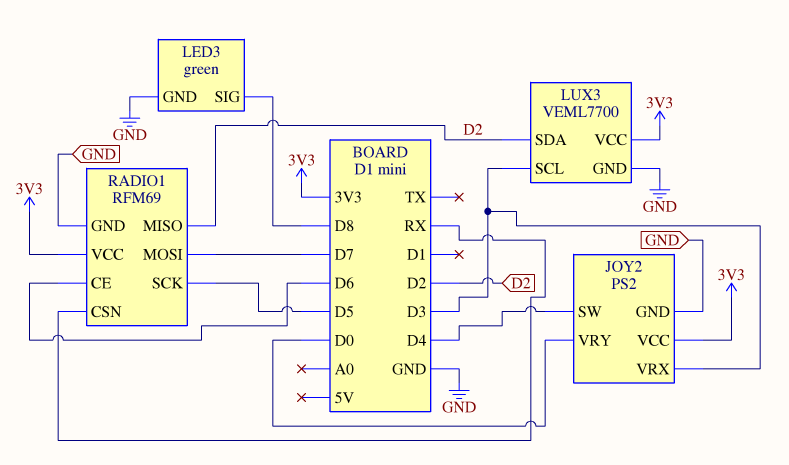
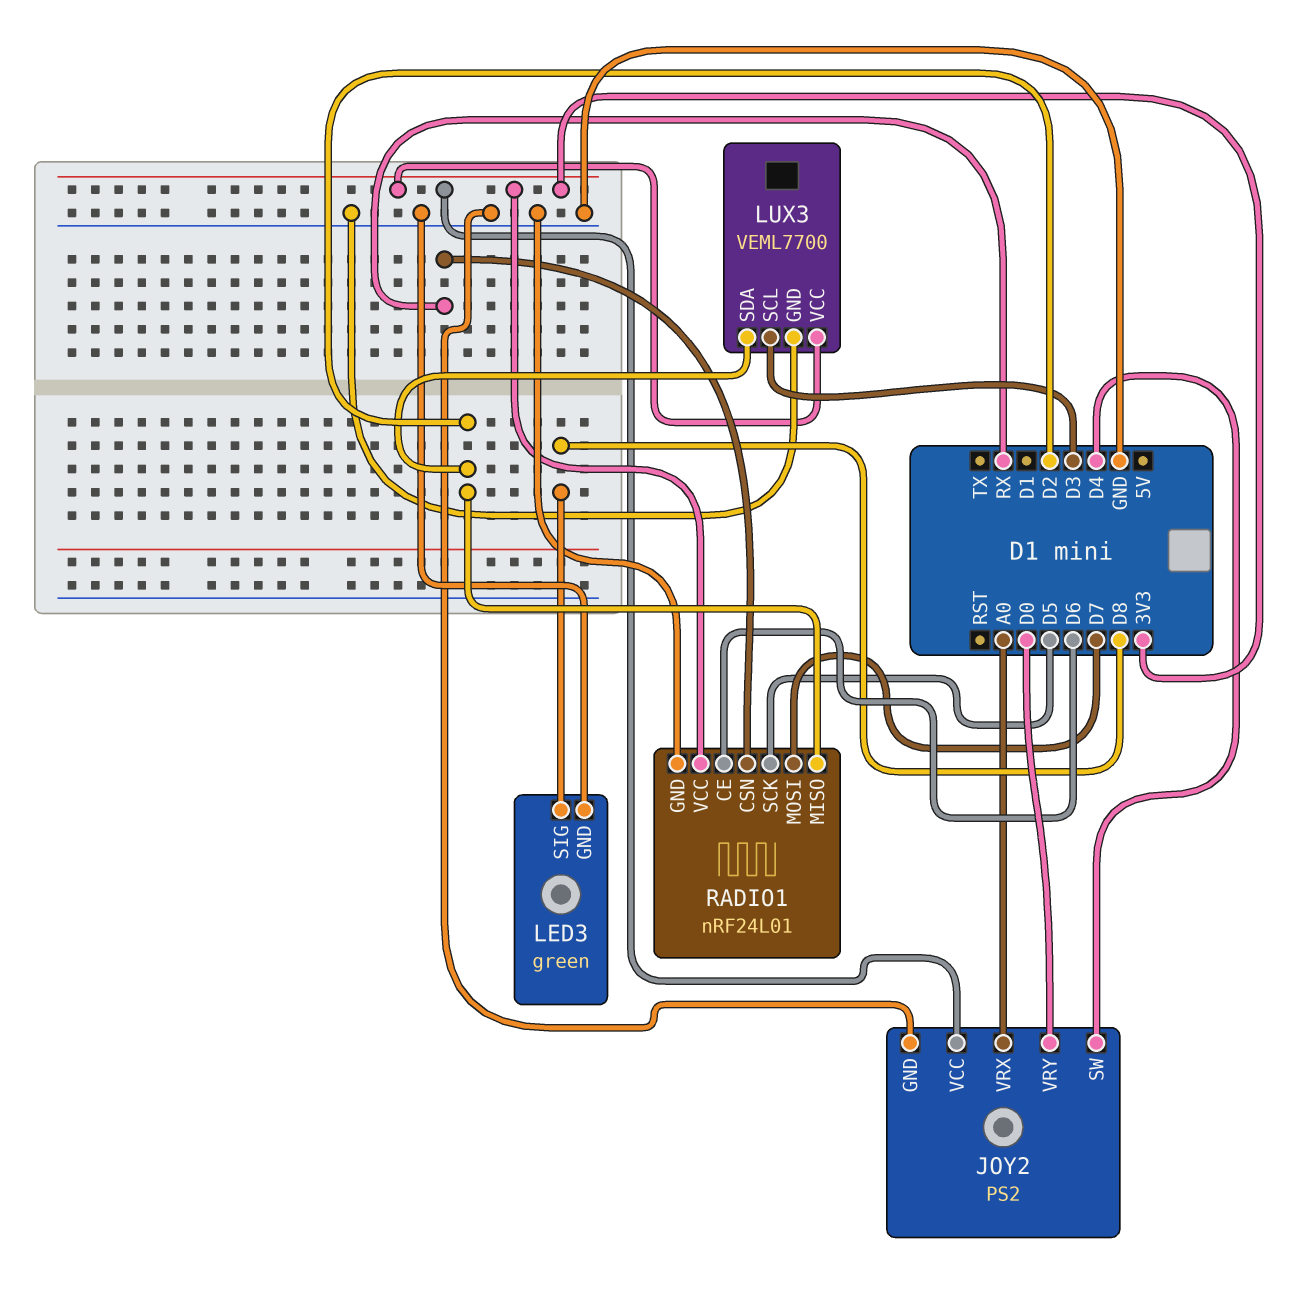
JOY2 pin VRX: D3 -> A0
RADIO1: RFM69 -> nRF24L01

